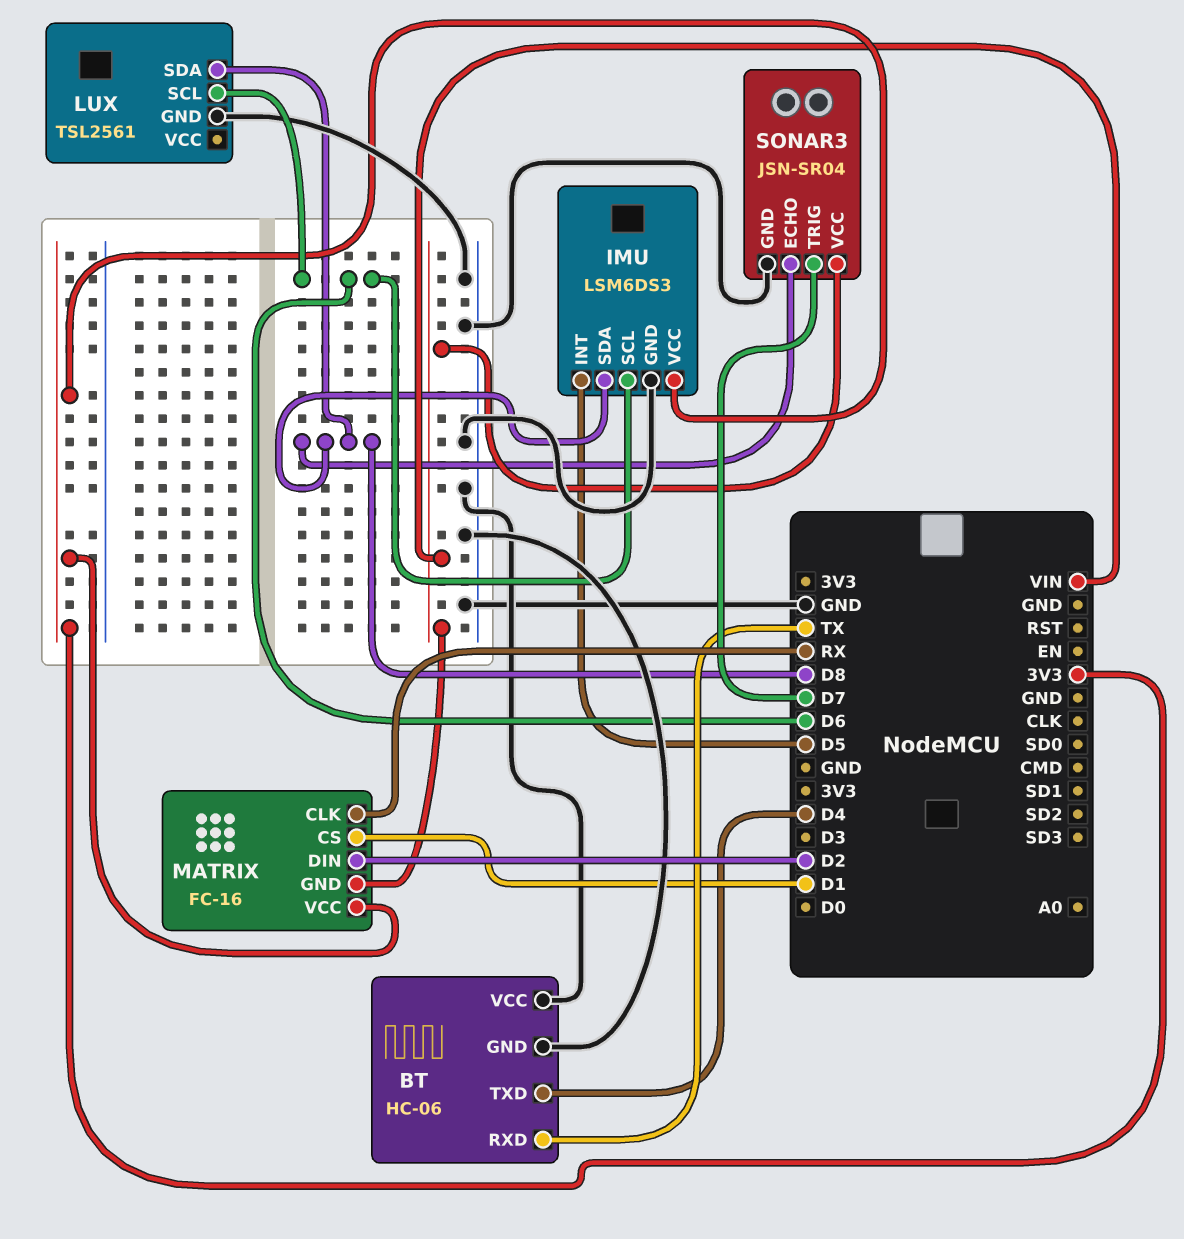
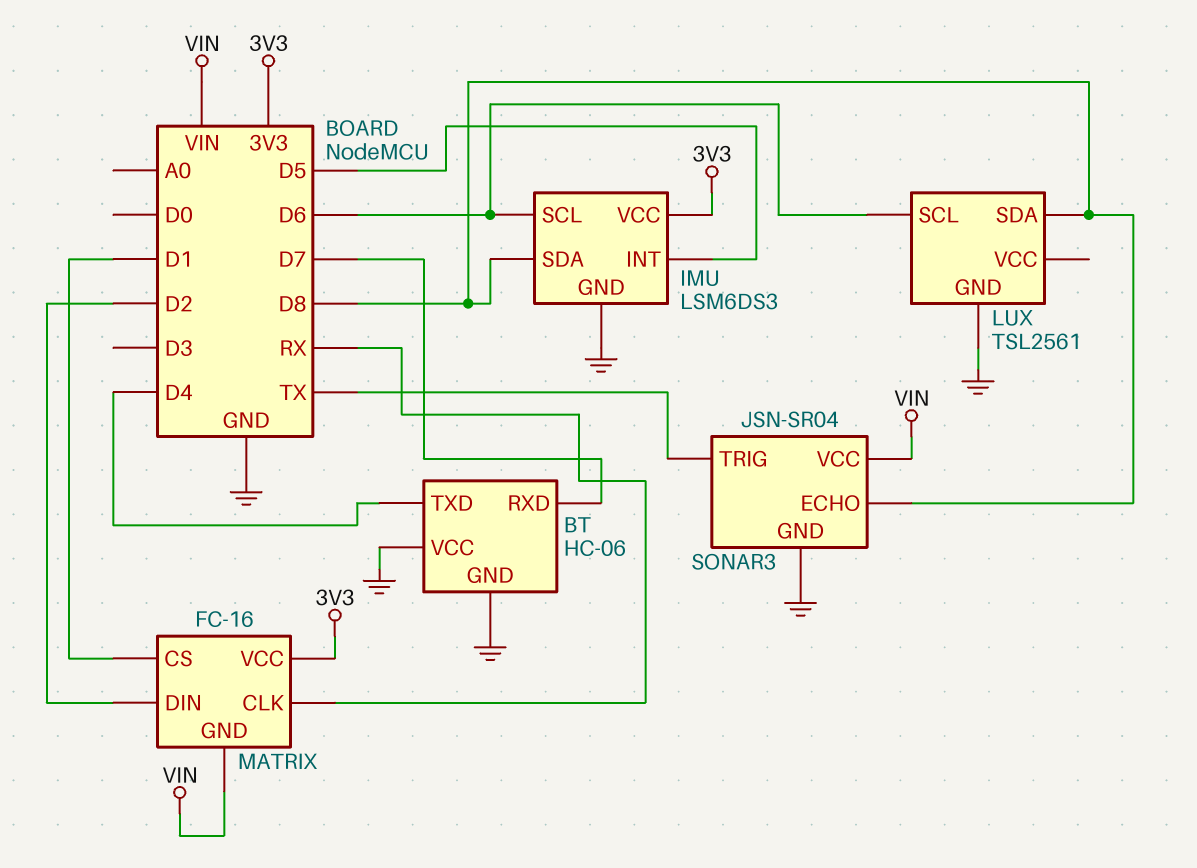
BT pin RXD: TX -> D7
SONAR3 pin TRIG: D7 -> TX

